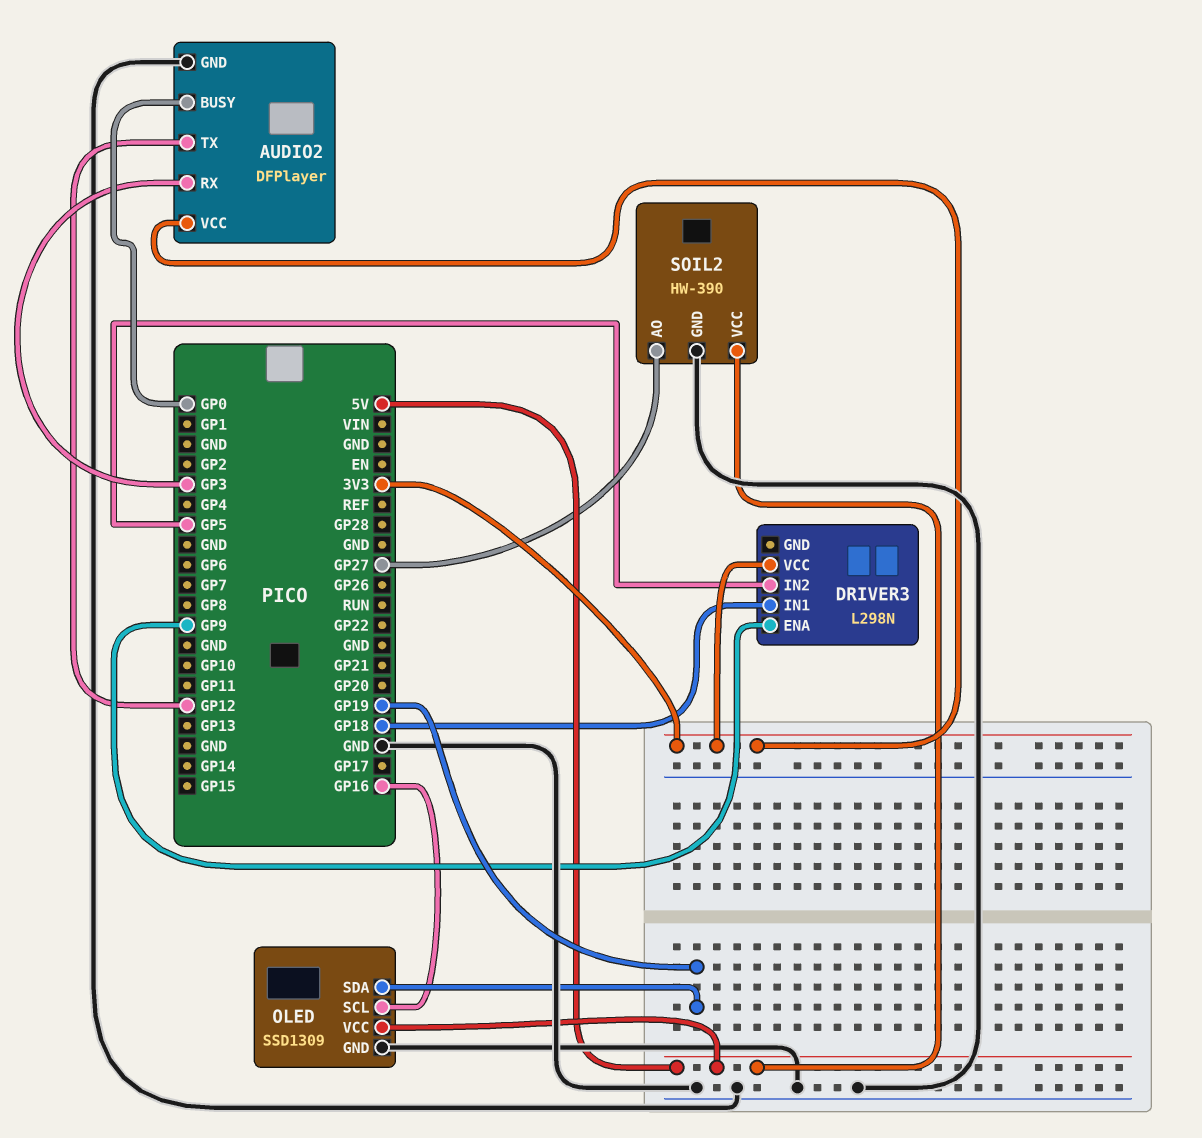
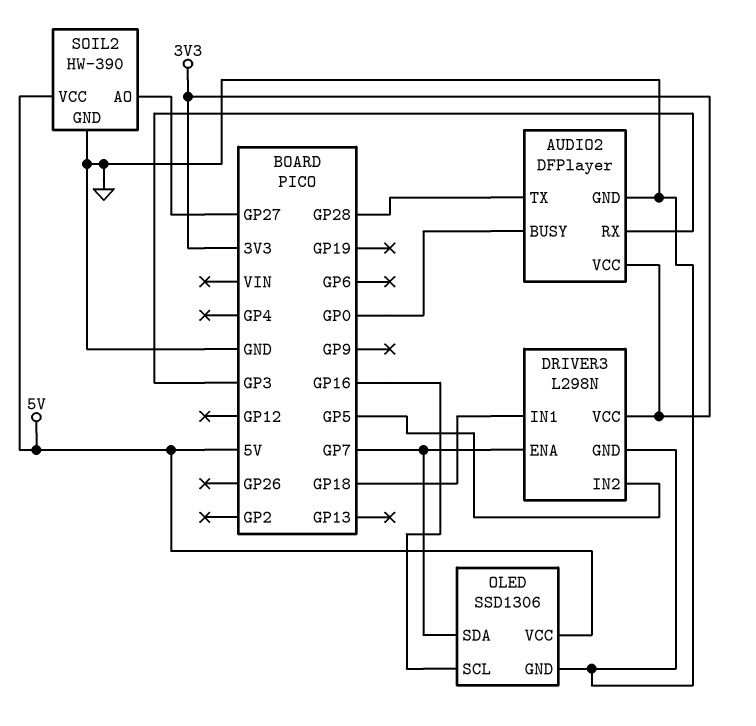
AUDIO2 pin TX: GP12 -> GP28
DRIVER3 pin ENA: GP9 -> GP7
DRIVER3 pin GND: none -> GND
OLED: SSD1309 -> SSD1306
OLED pin SDA: GP19 -> GP7

